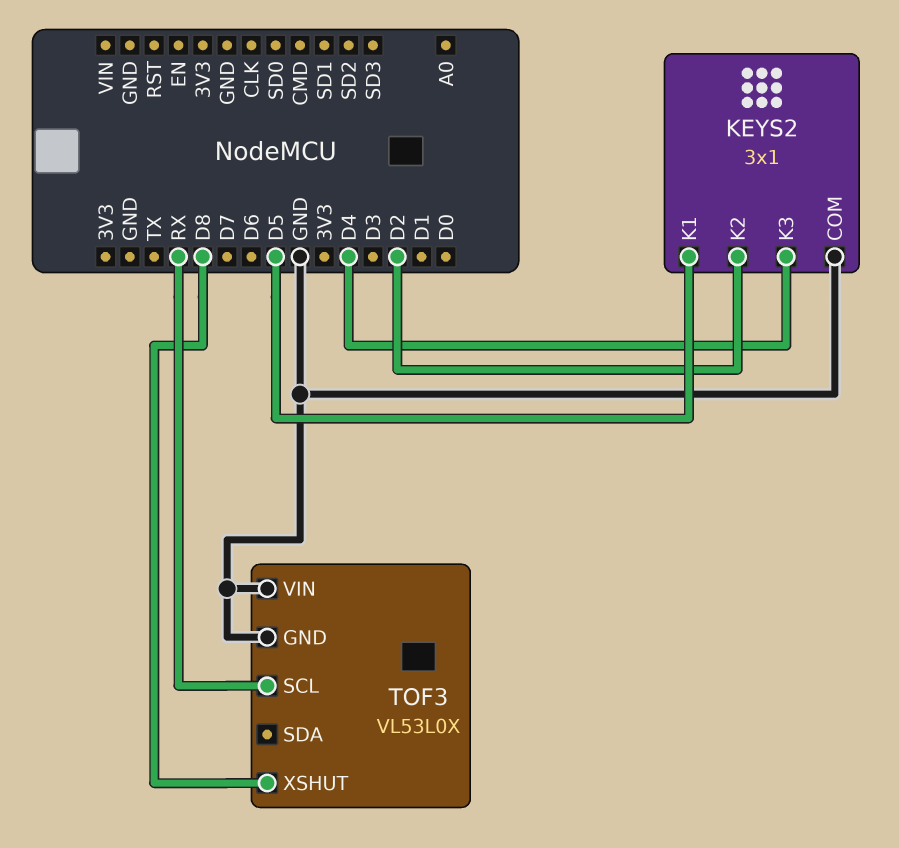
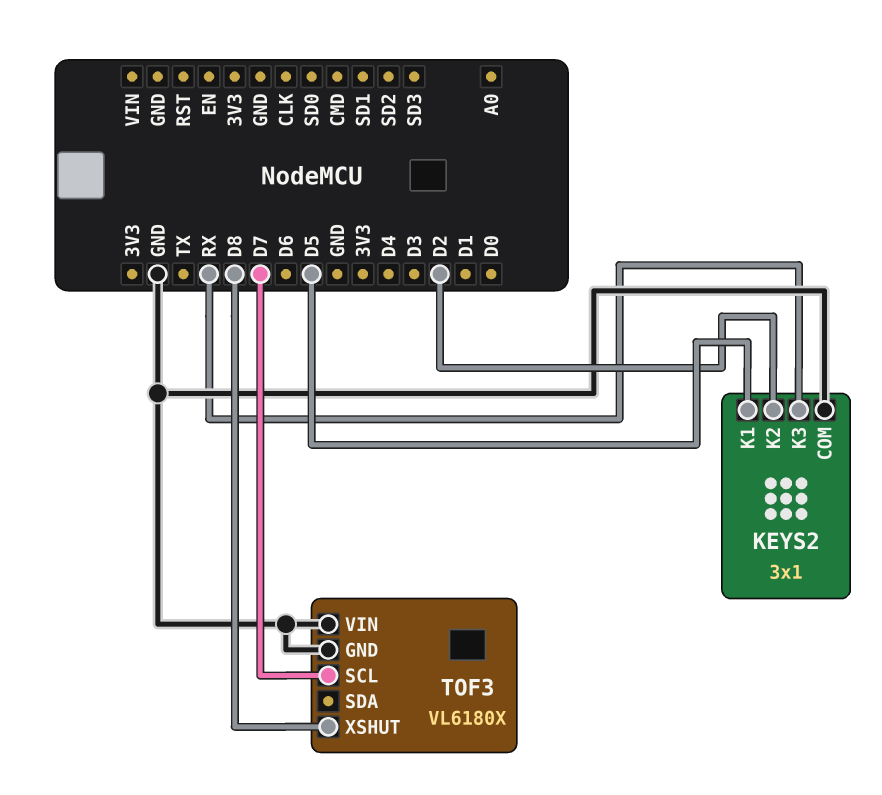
KEYS2 pin K3: D4 -> RX
TOF3: VL53L0X -> VL6180X
TOF3 pin SCL: RX -> D7

